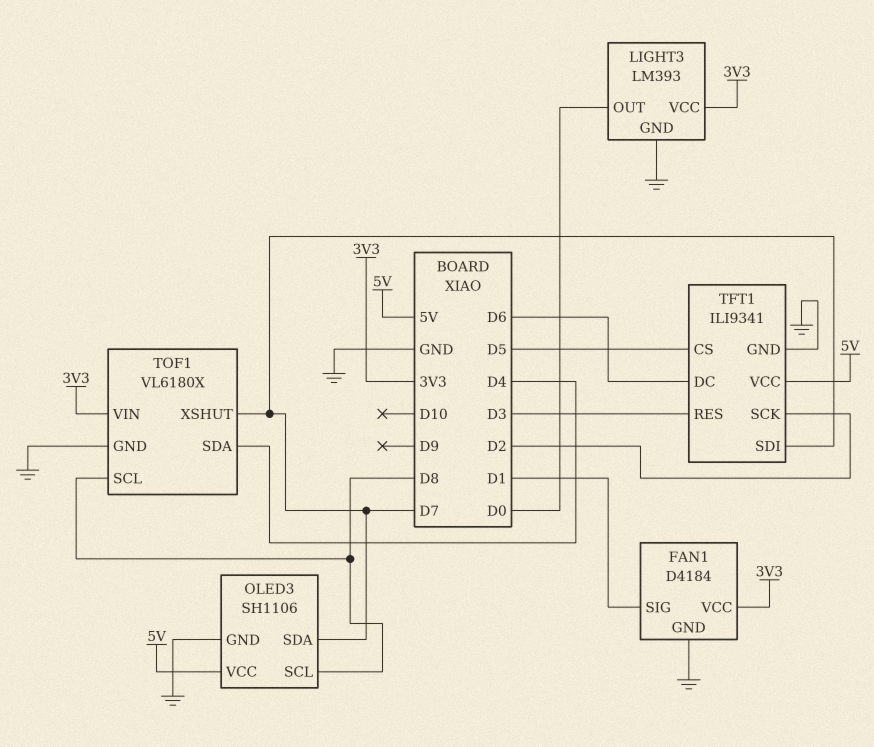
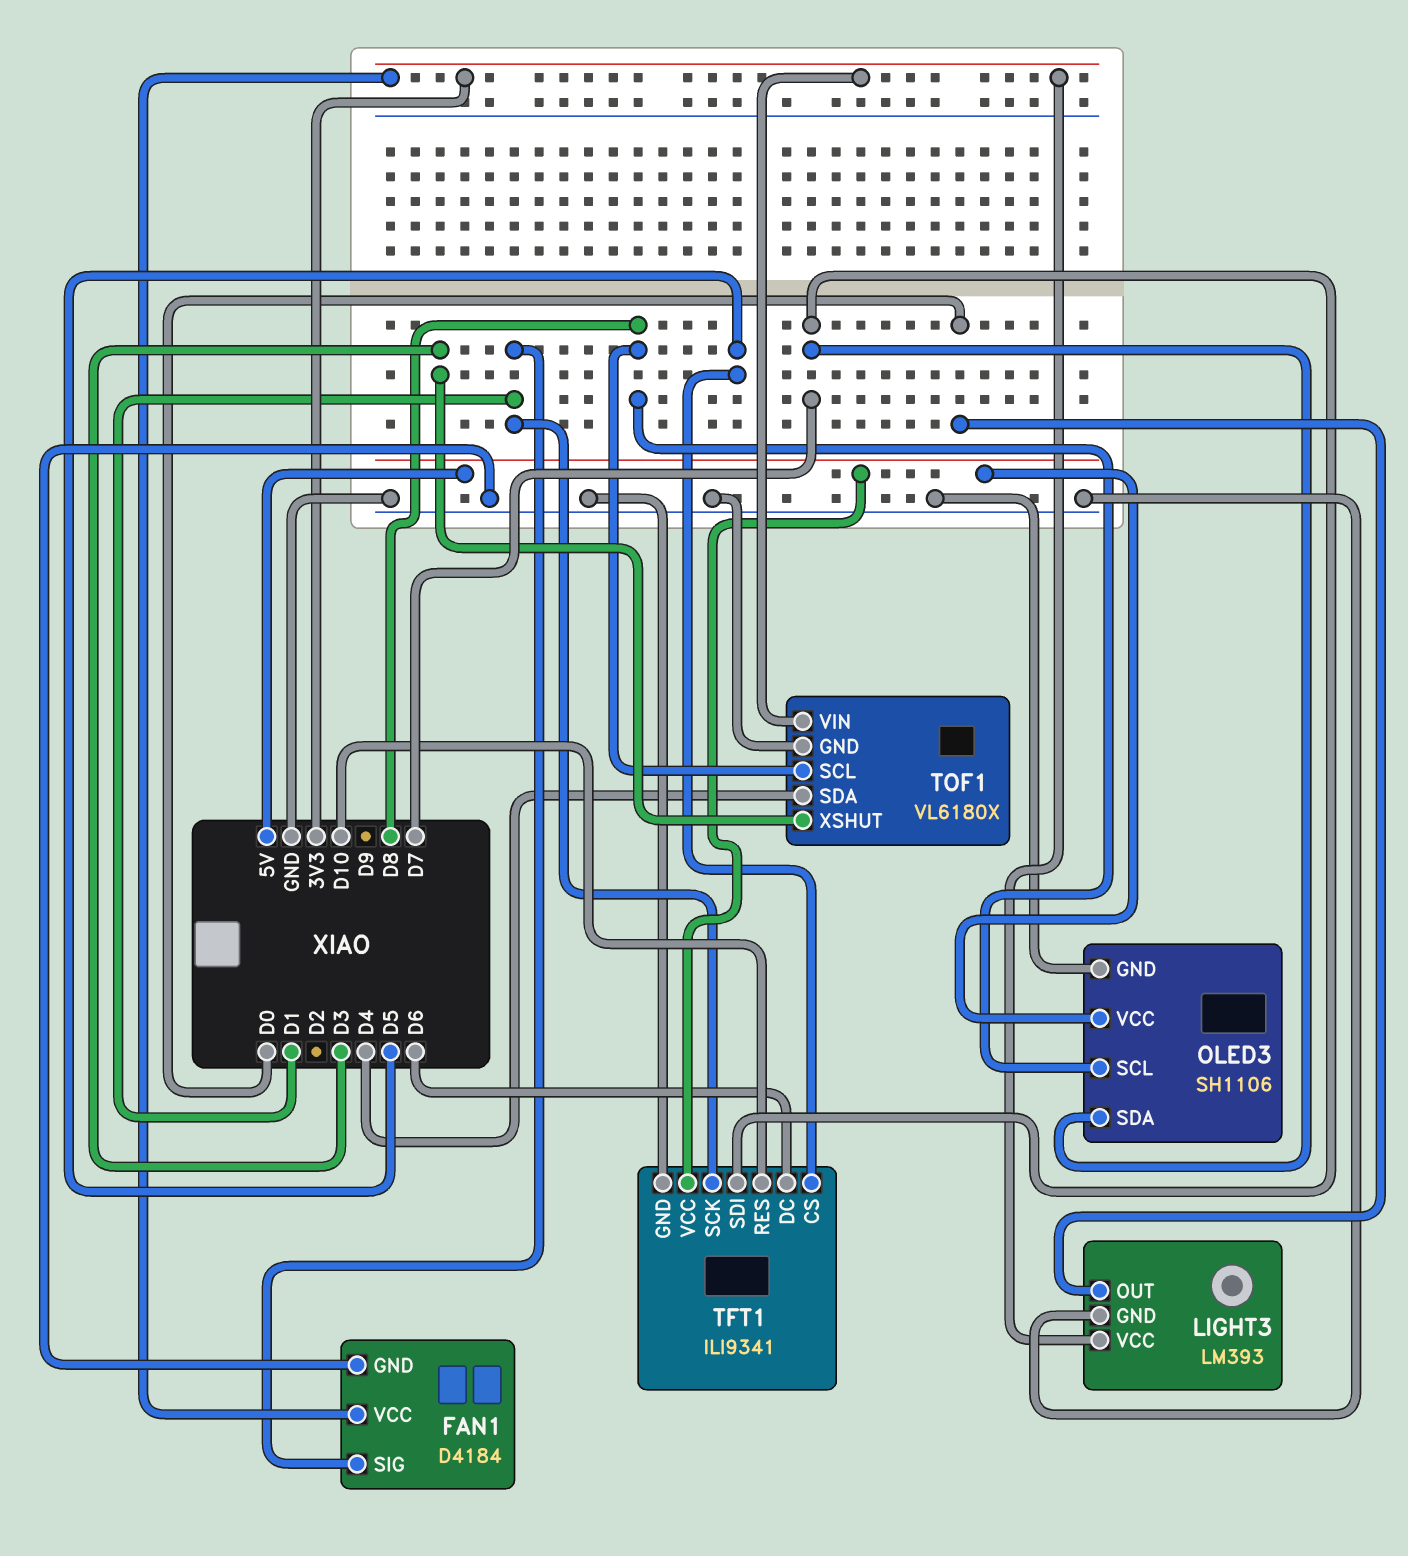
TFT1 pin RES: D3 -> D10
TFT1 pin SCK: D2 -> D1
TOF1 pin XSHUT: D7 -> D3

